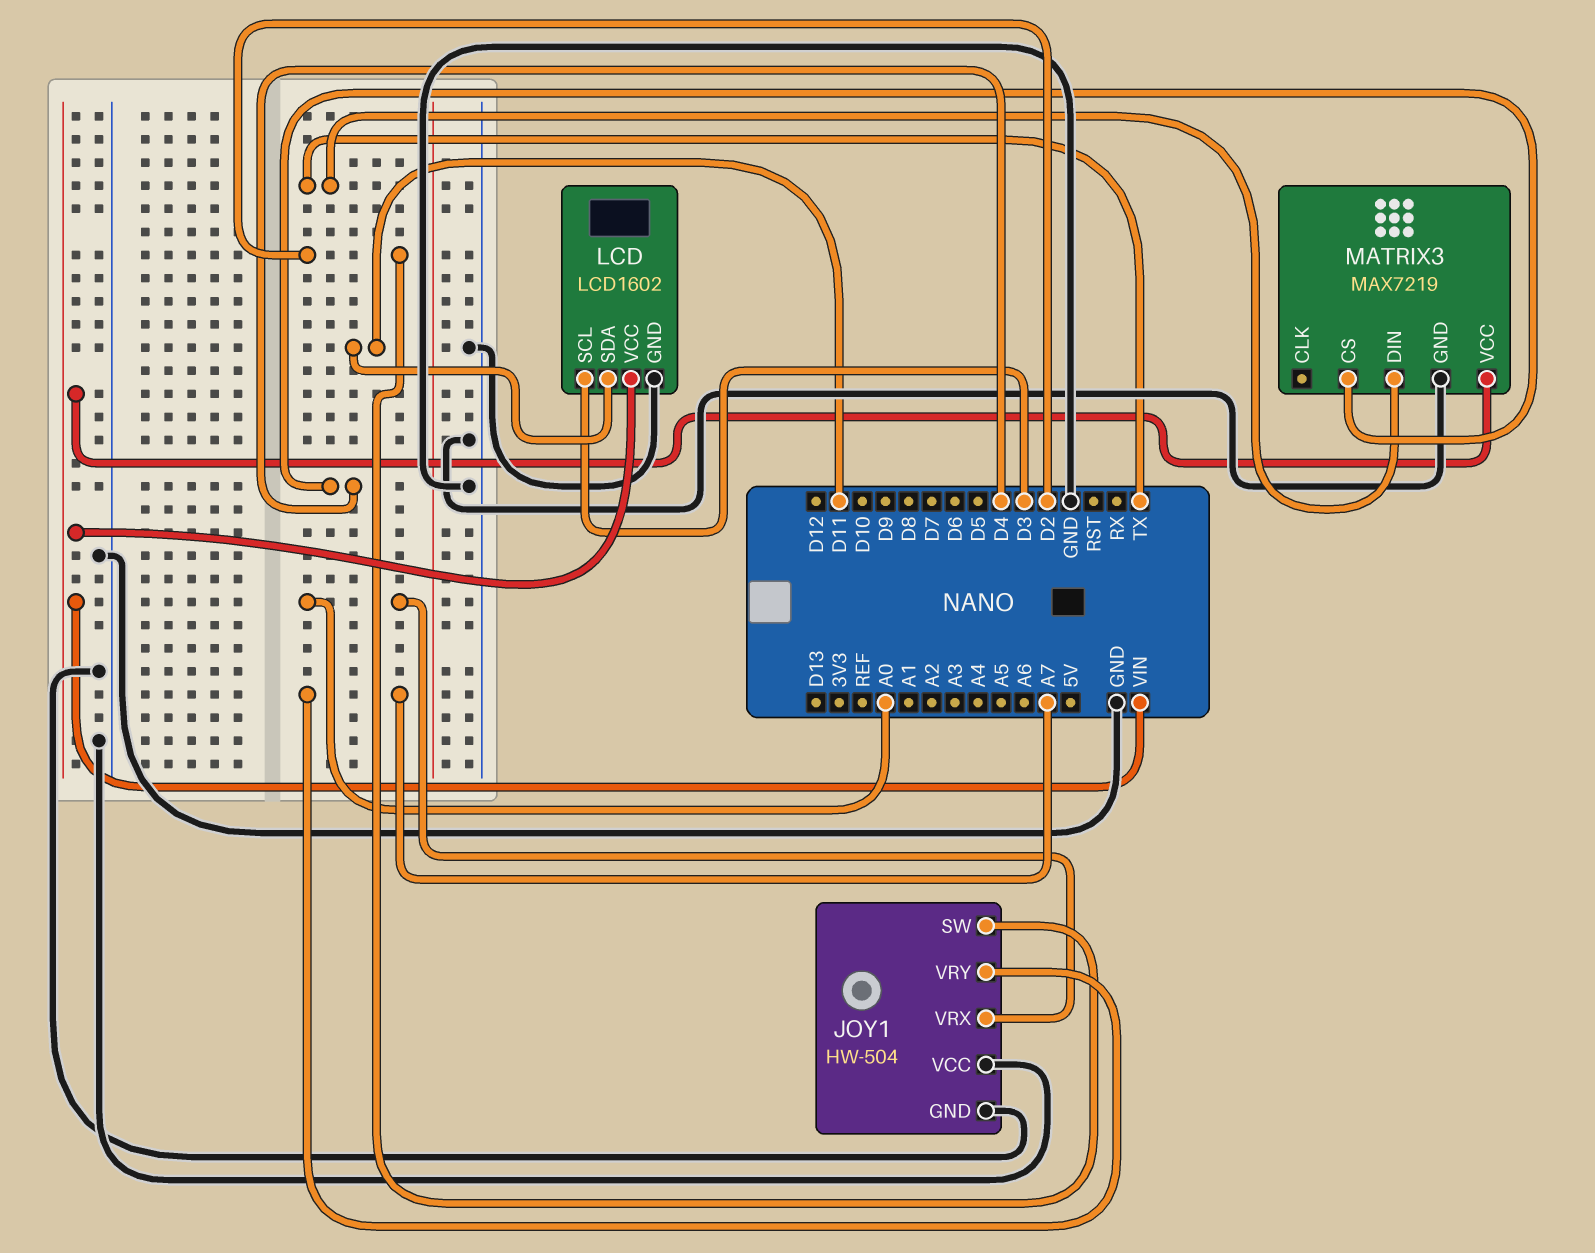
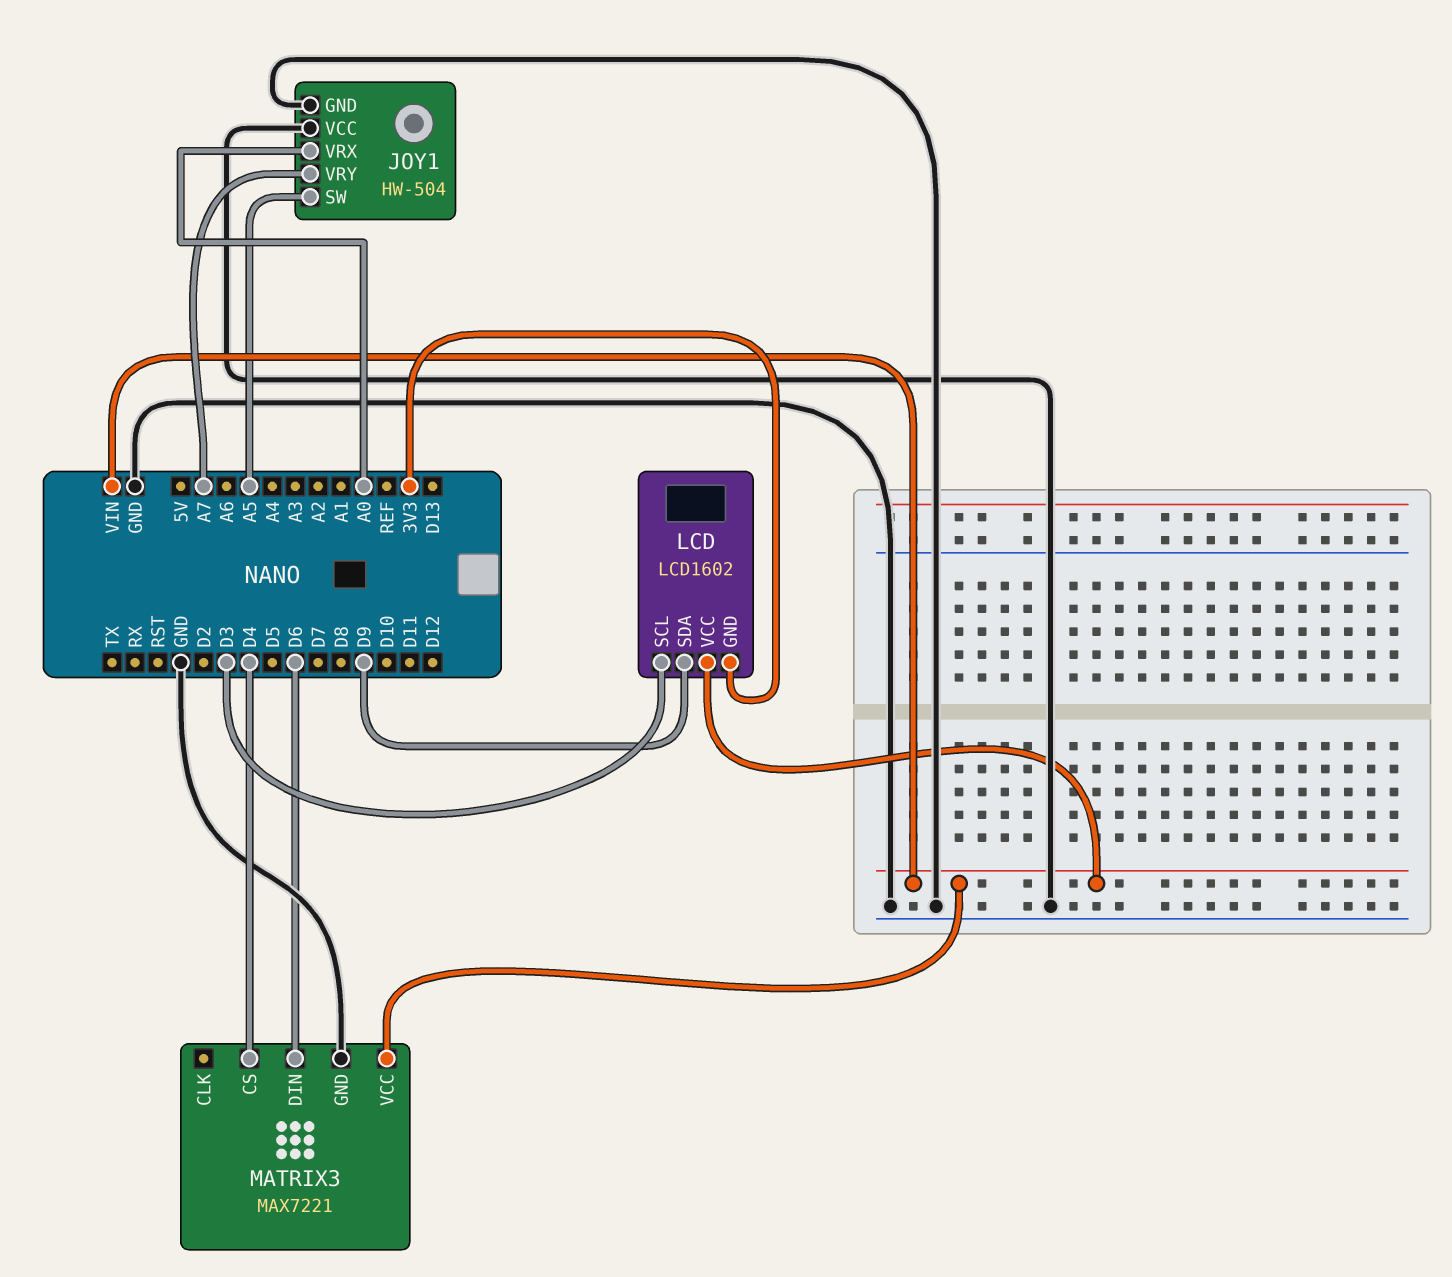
JOY1 pin SW: D2 -> A5
LCD pin GND: GND -> 3V3
LCD pin SDA: D11 -> D9
MATRIX3: MAX7219 -> MAX7221
MATRIX3 pin DIN: TX -> D6

